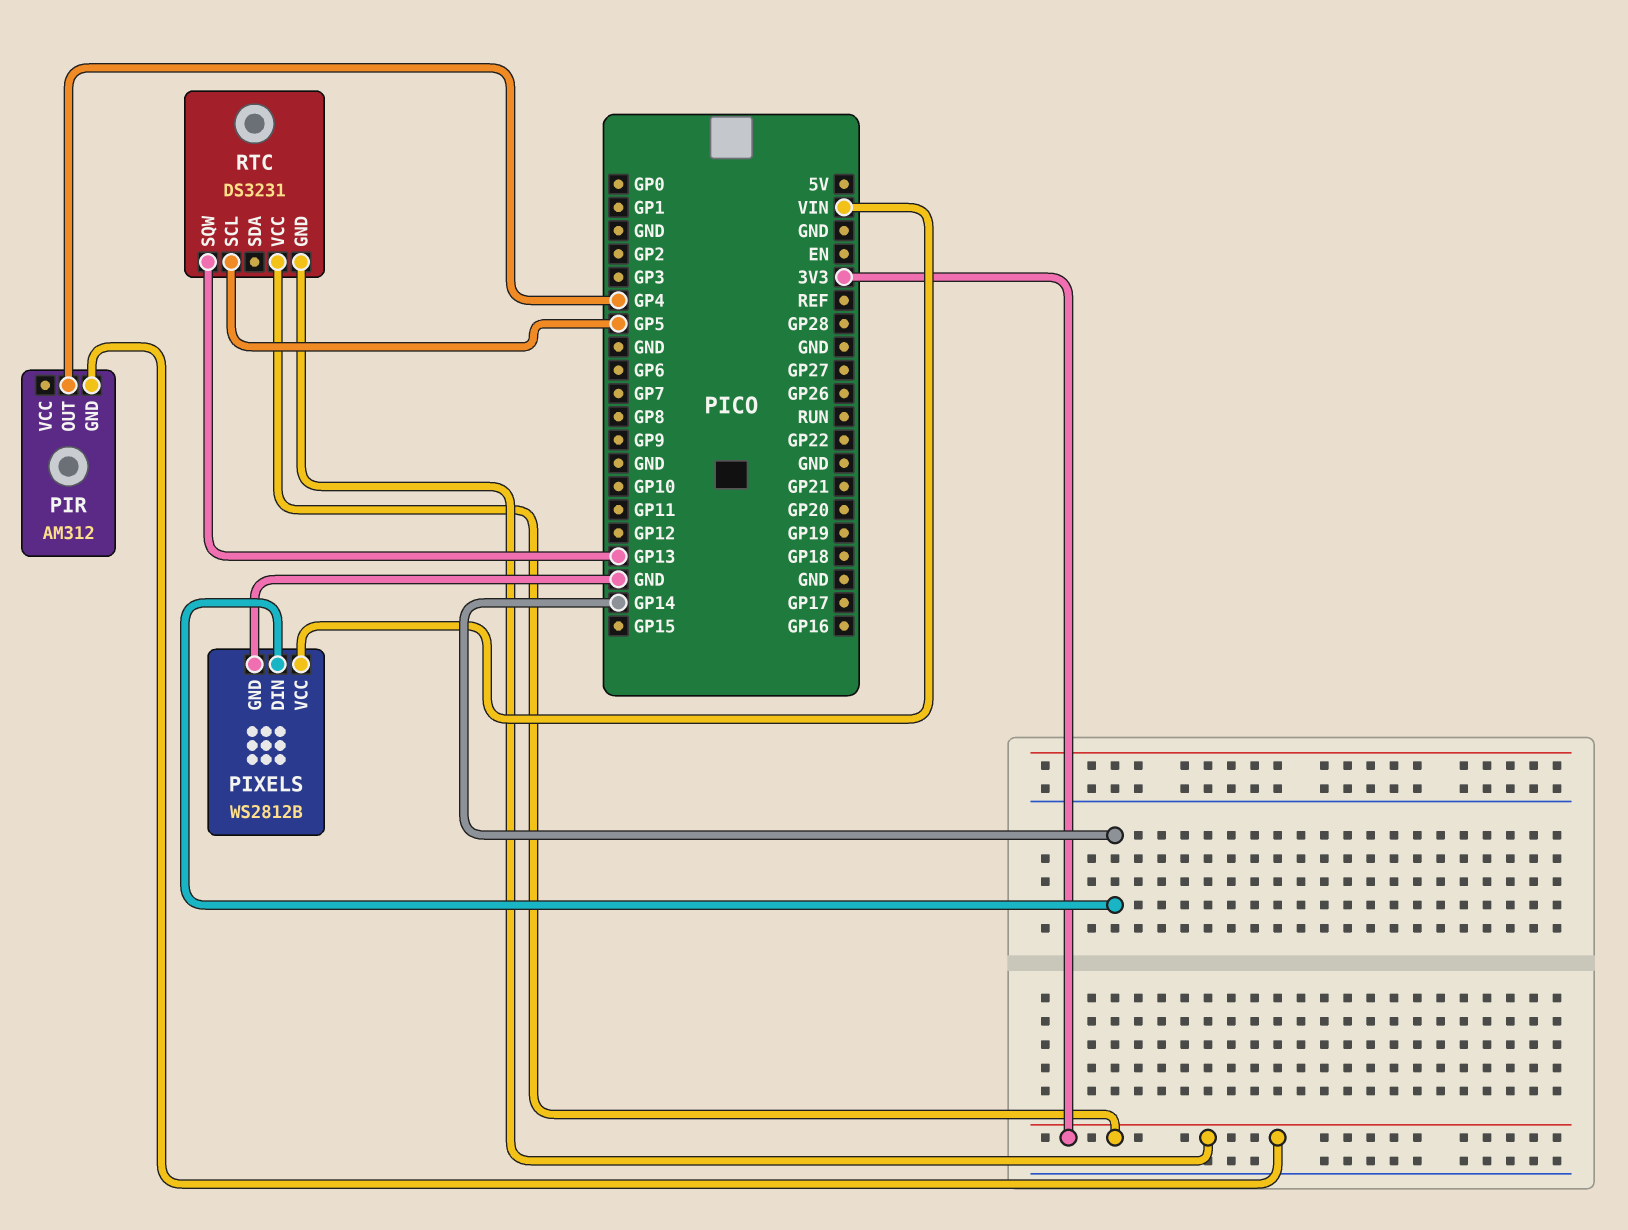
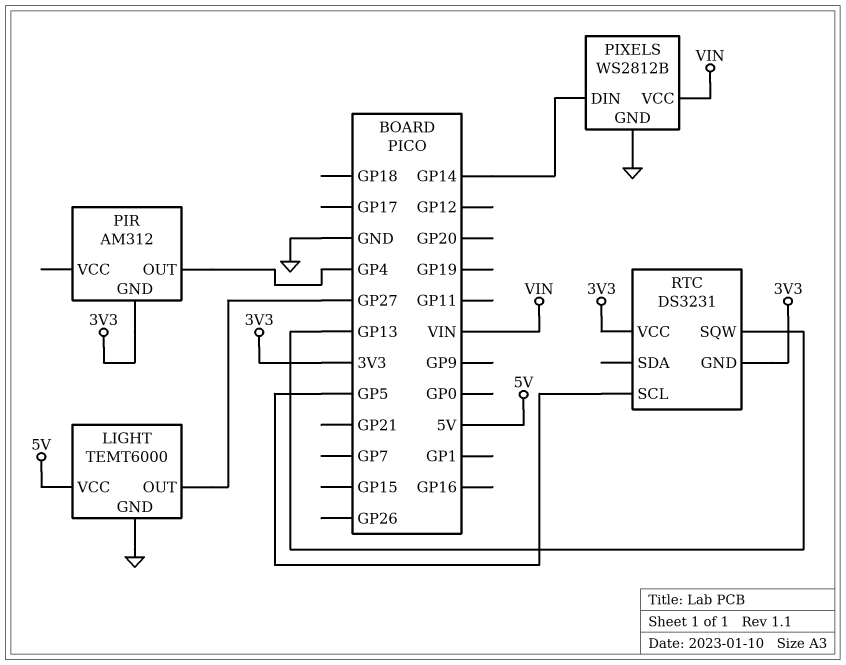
LIGHT: none -> TEMT6000
LIGHT pin GND: none -> GND
LIGHT pin OUT: none -> GP27
LIGHT pin VCC: none -> 5V

